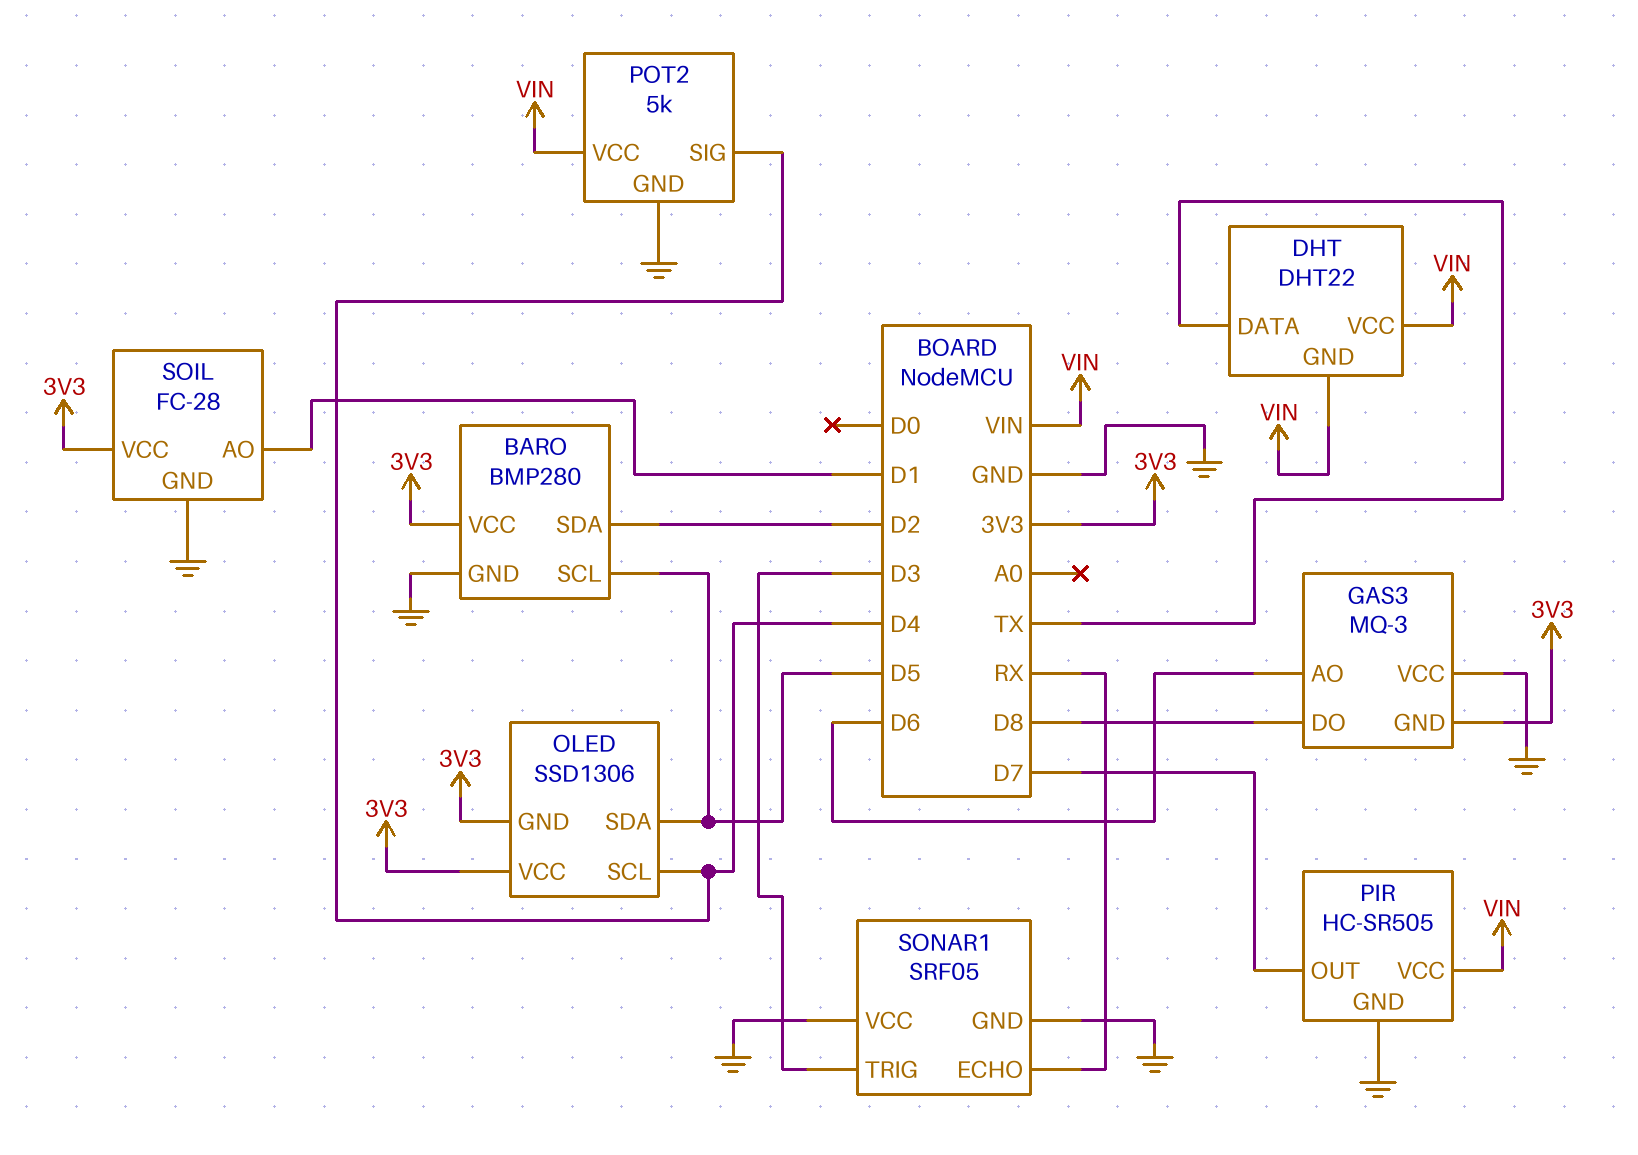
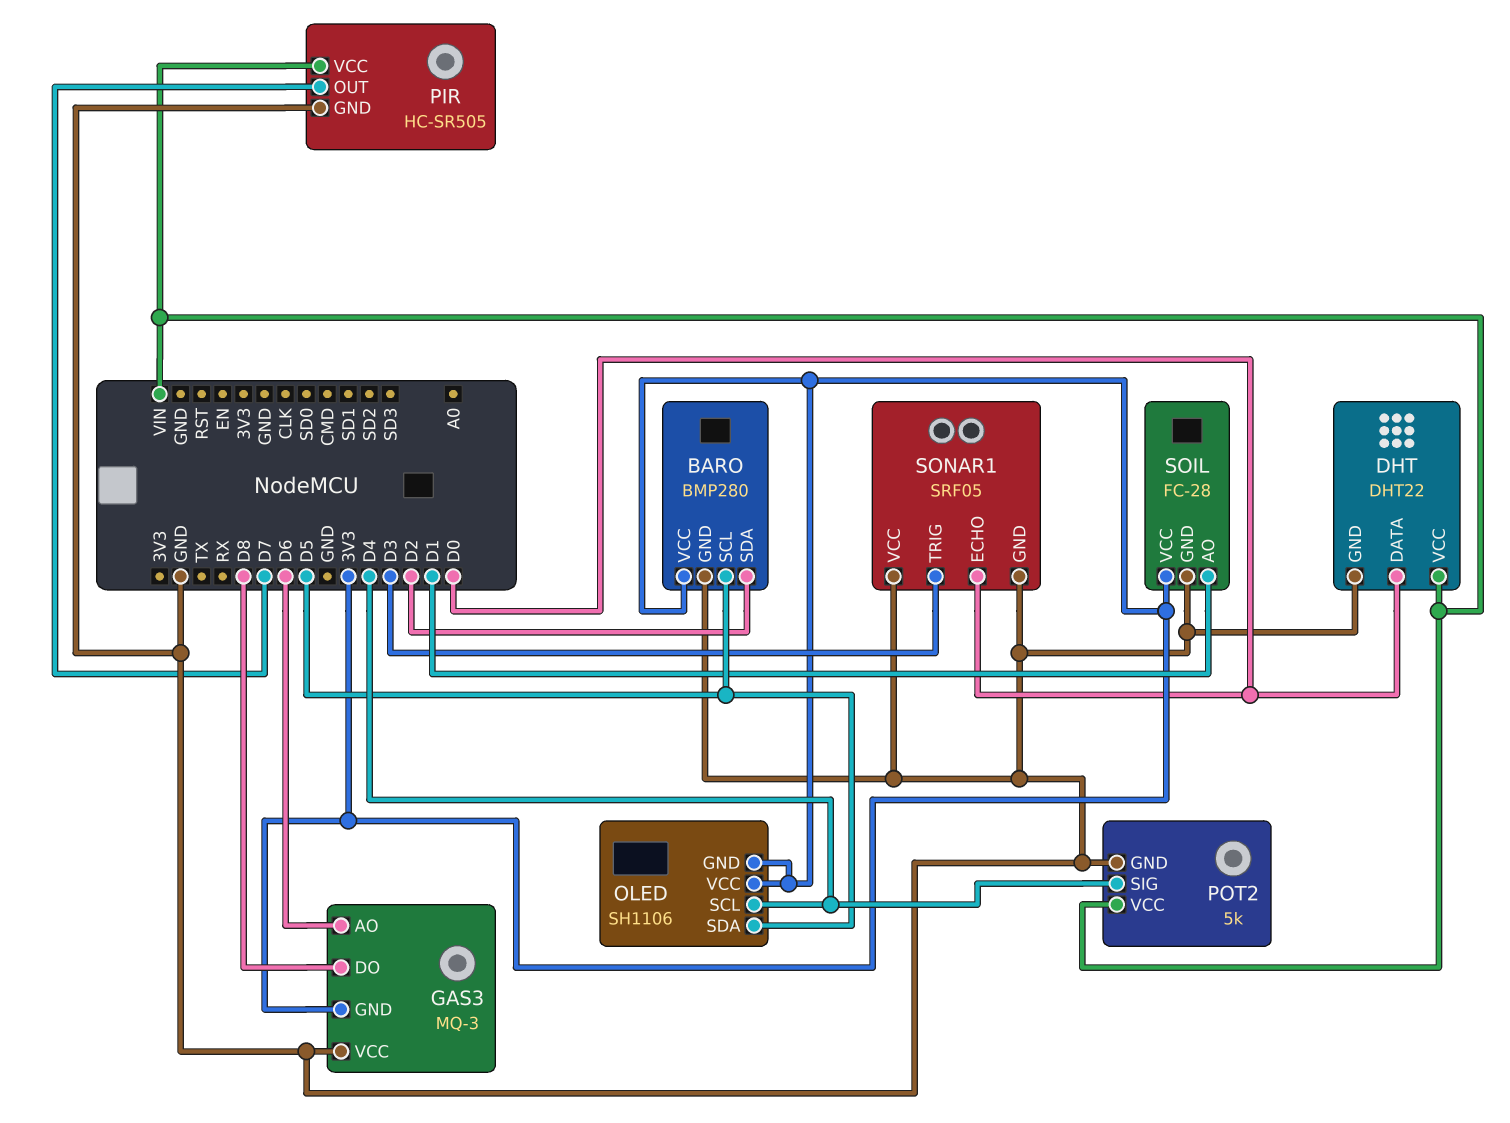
DHT pin DATA: TX -> D0
DHT pin GND: VIN -> GND
OLED: SSD1306 -> SH1106
SONAR1 pin ECHO: RX -> D0

